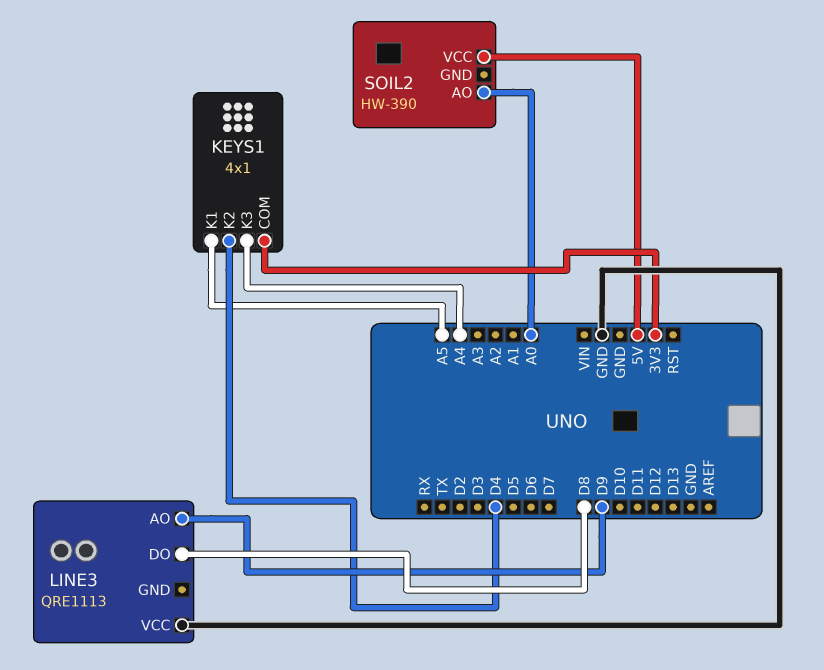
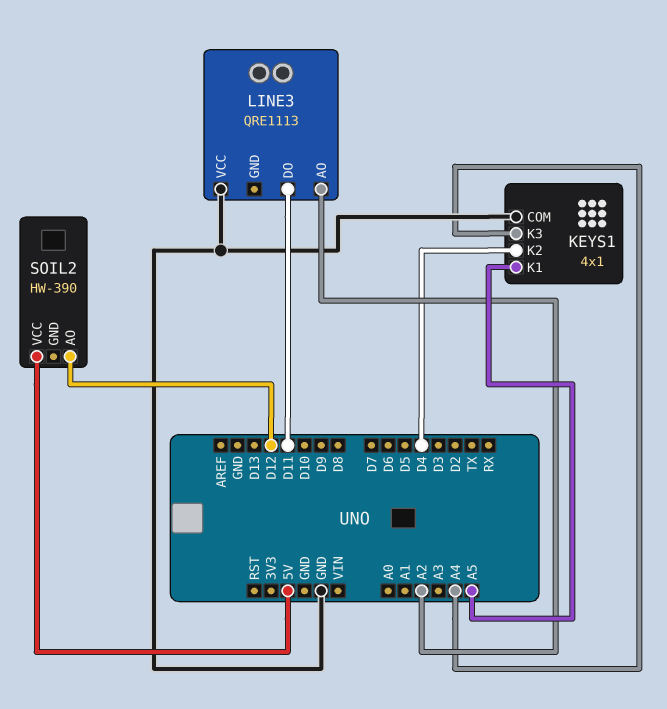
KEYS1 pin COM: 3V3 -> GND
LINE3 pin AO: D9 -> A2
LINE3 pin DO: D8 -> D11
SOIL2 pin AO: A0 -> D12

